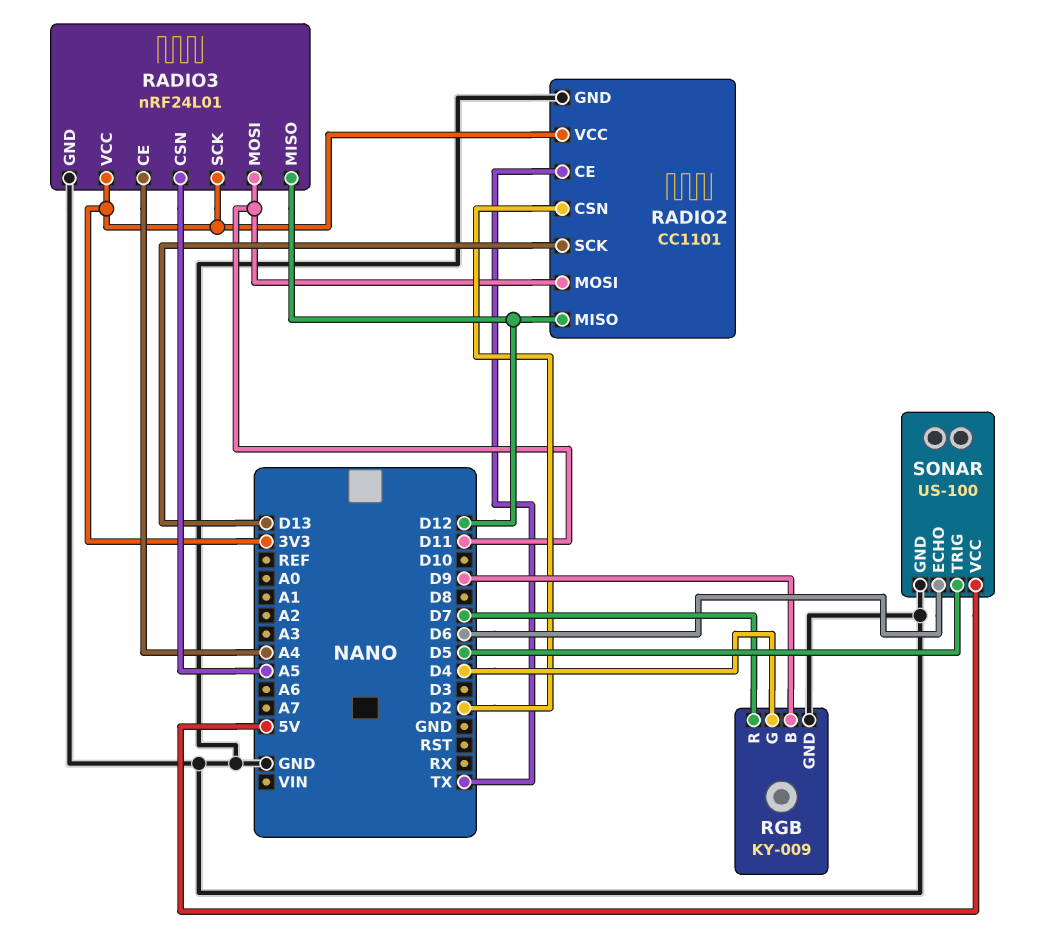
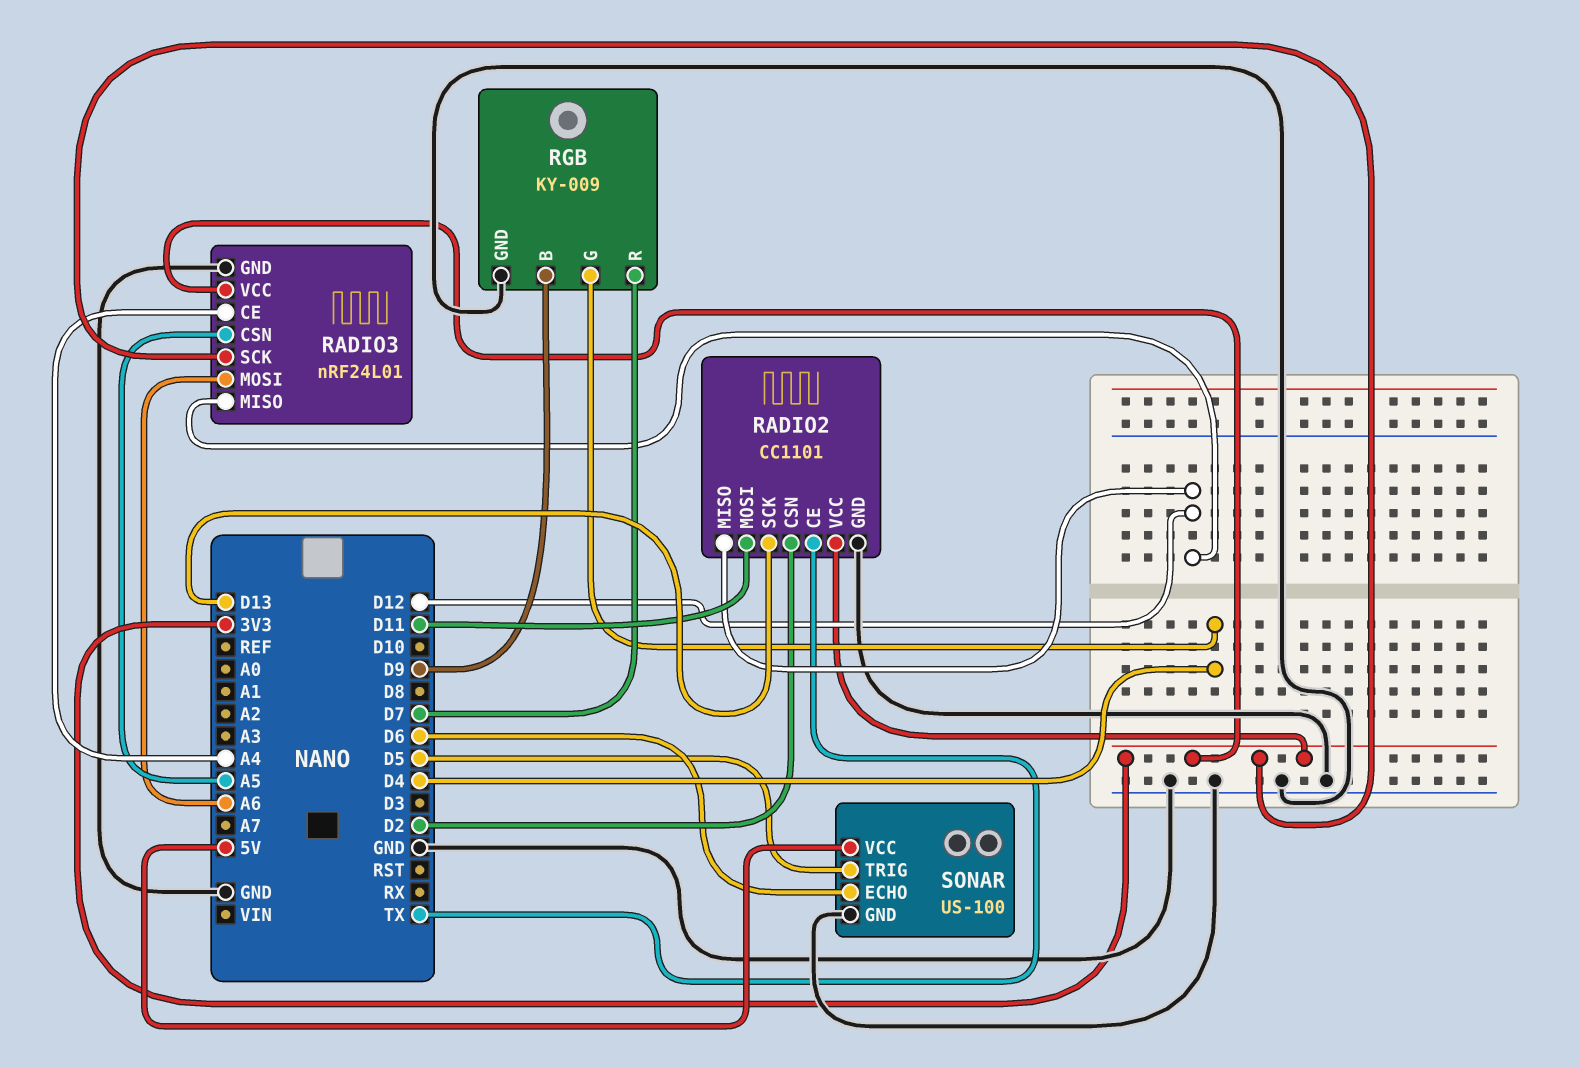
RADIO3 pin MOSI: D11 -> A6

